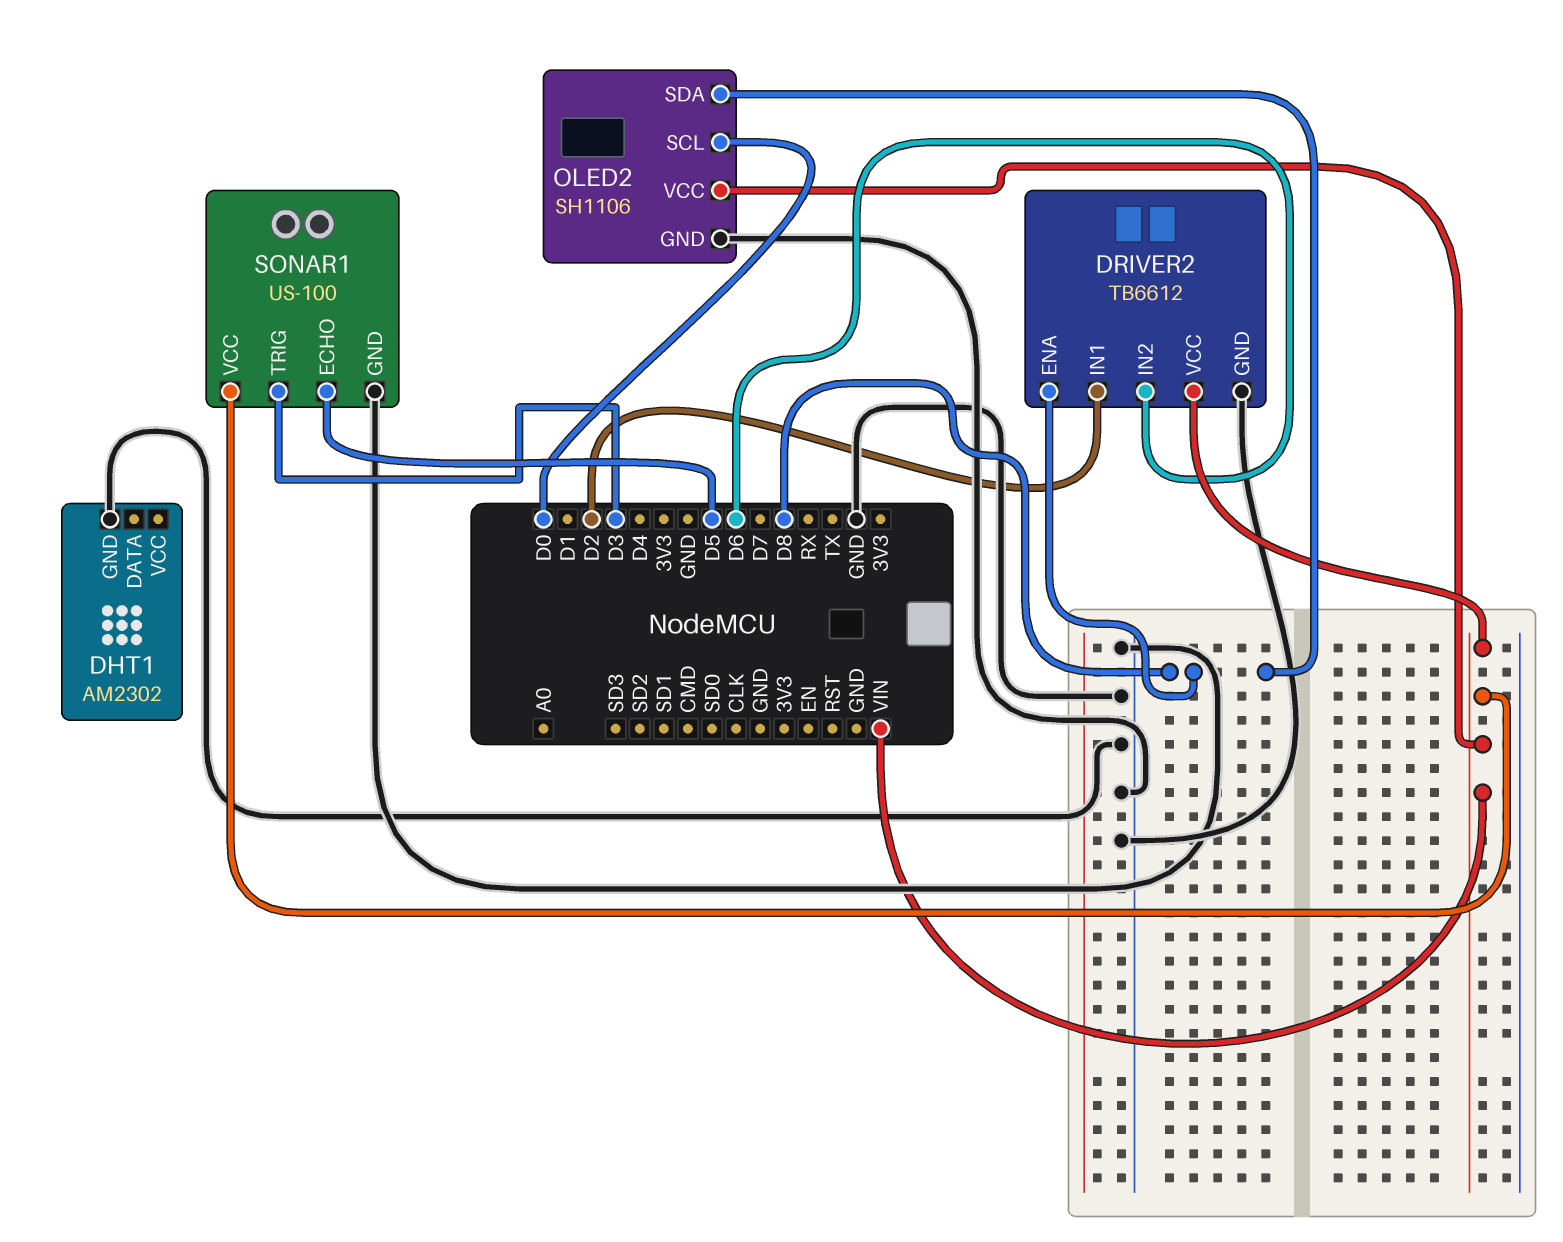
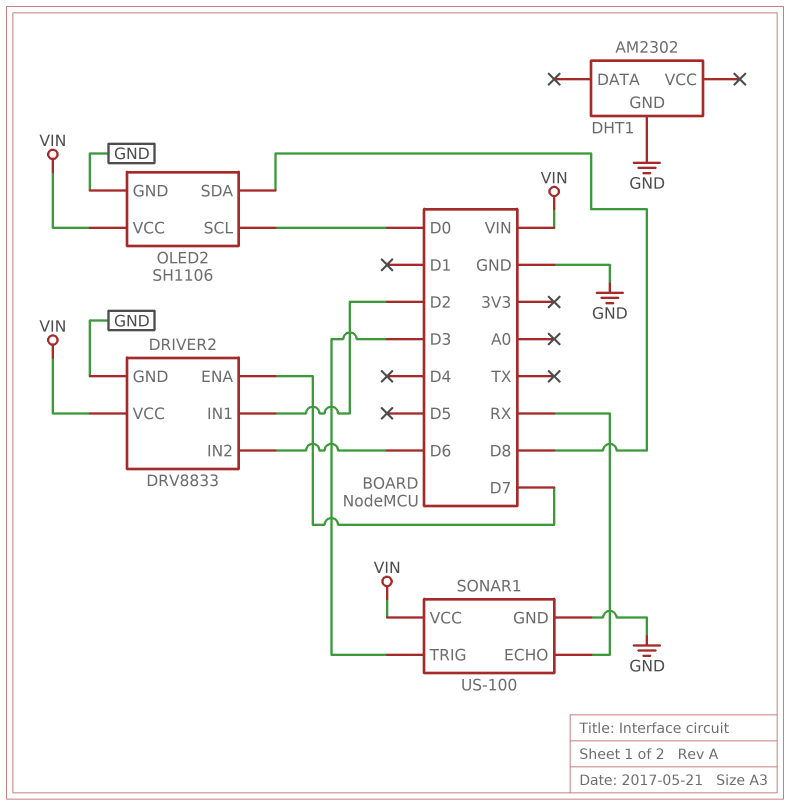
DRIVER2: TB6612 -> DRV8833
DRIVER2 pin ENA: D8 -> D7
SONAR1 pin ECHO: D5 -> RX

